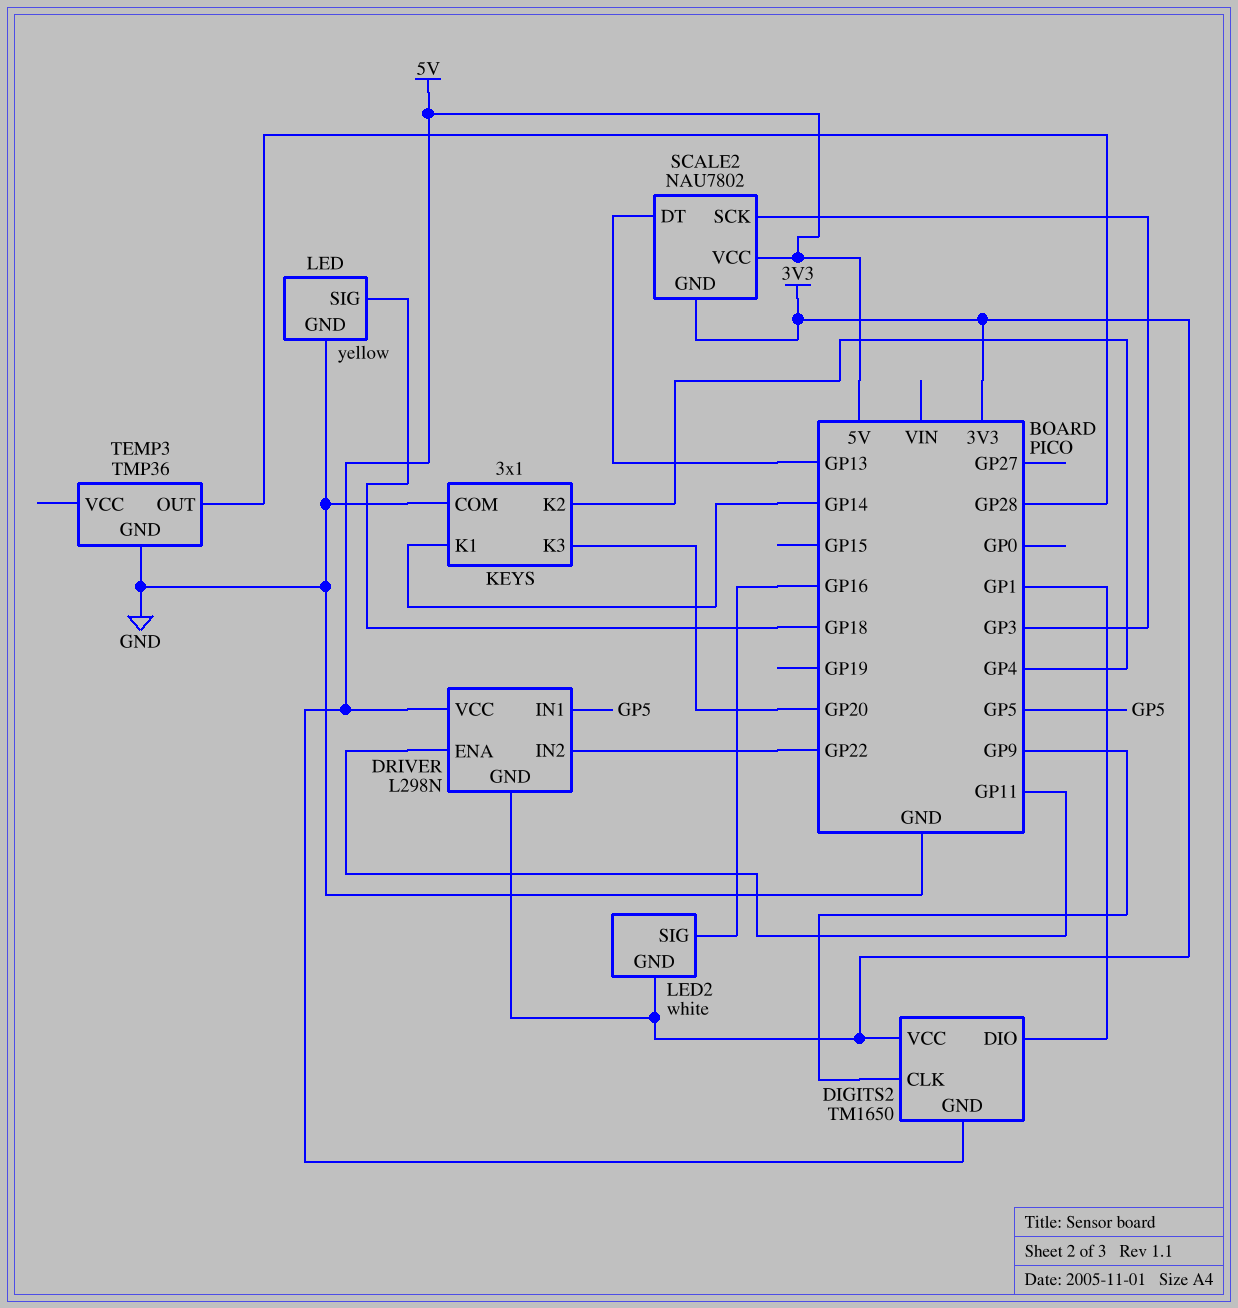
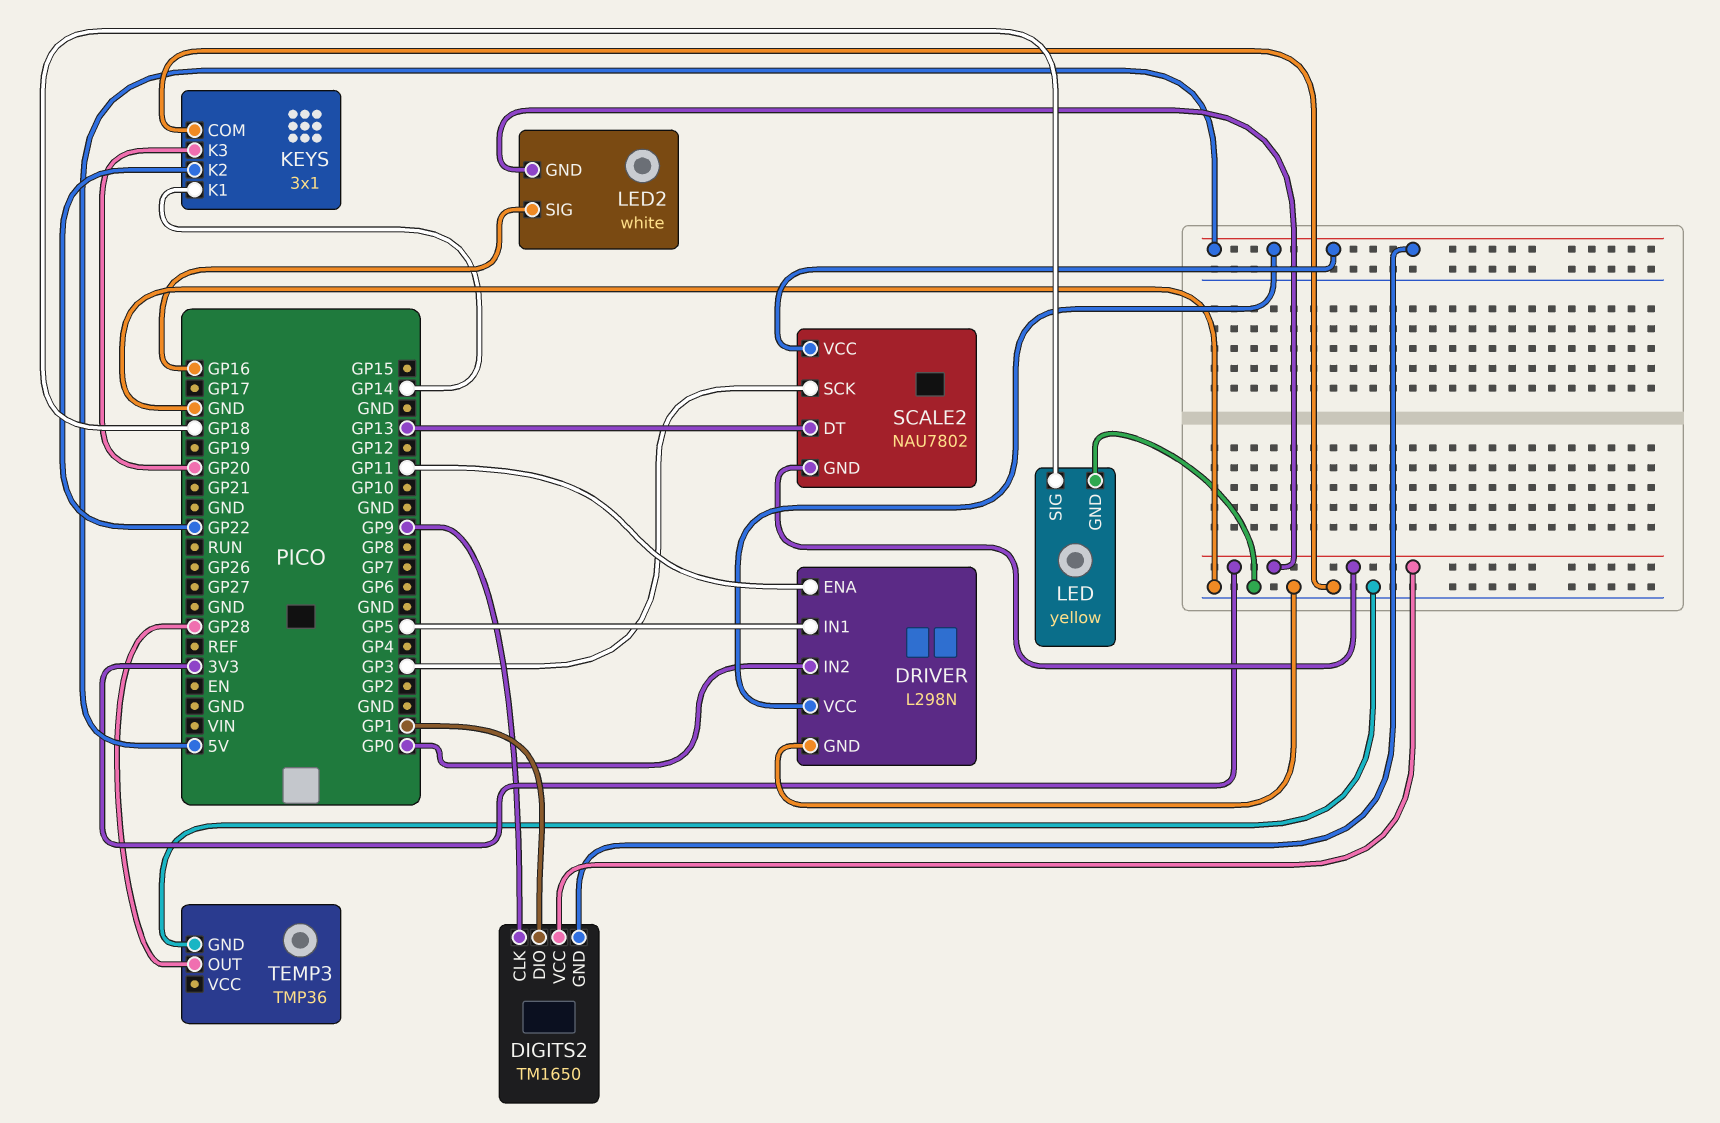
DRIVER pin GND: 3V3 -> GND
DRIVER pin IN2: GP22 -> GP0
KEYS pin K2: GP4 -> GP22

